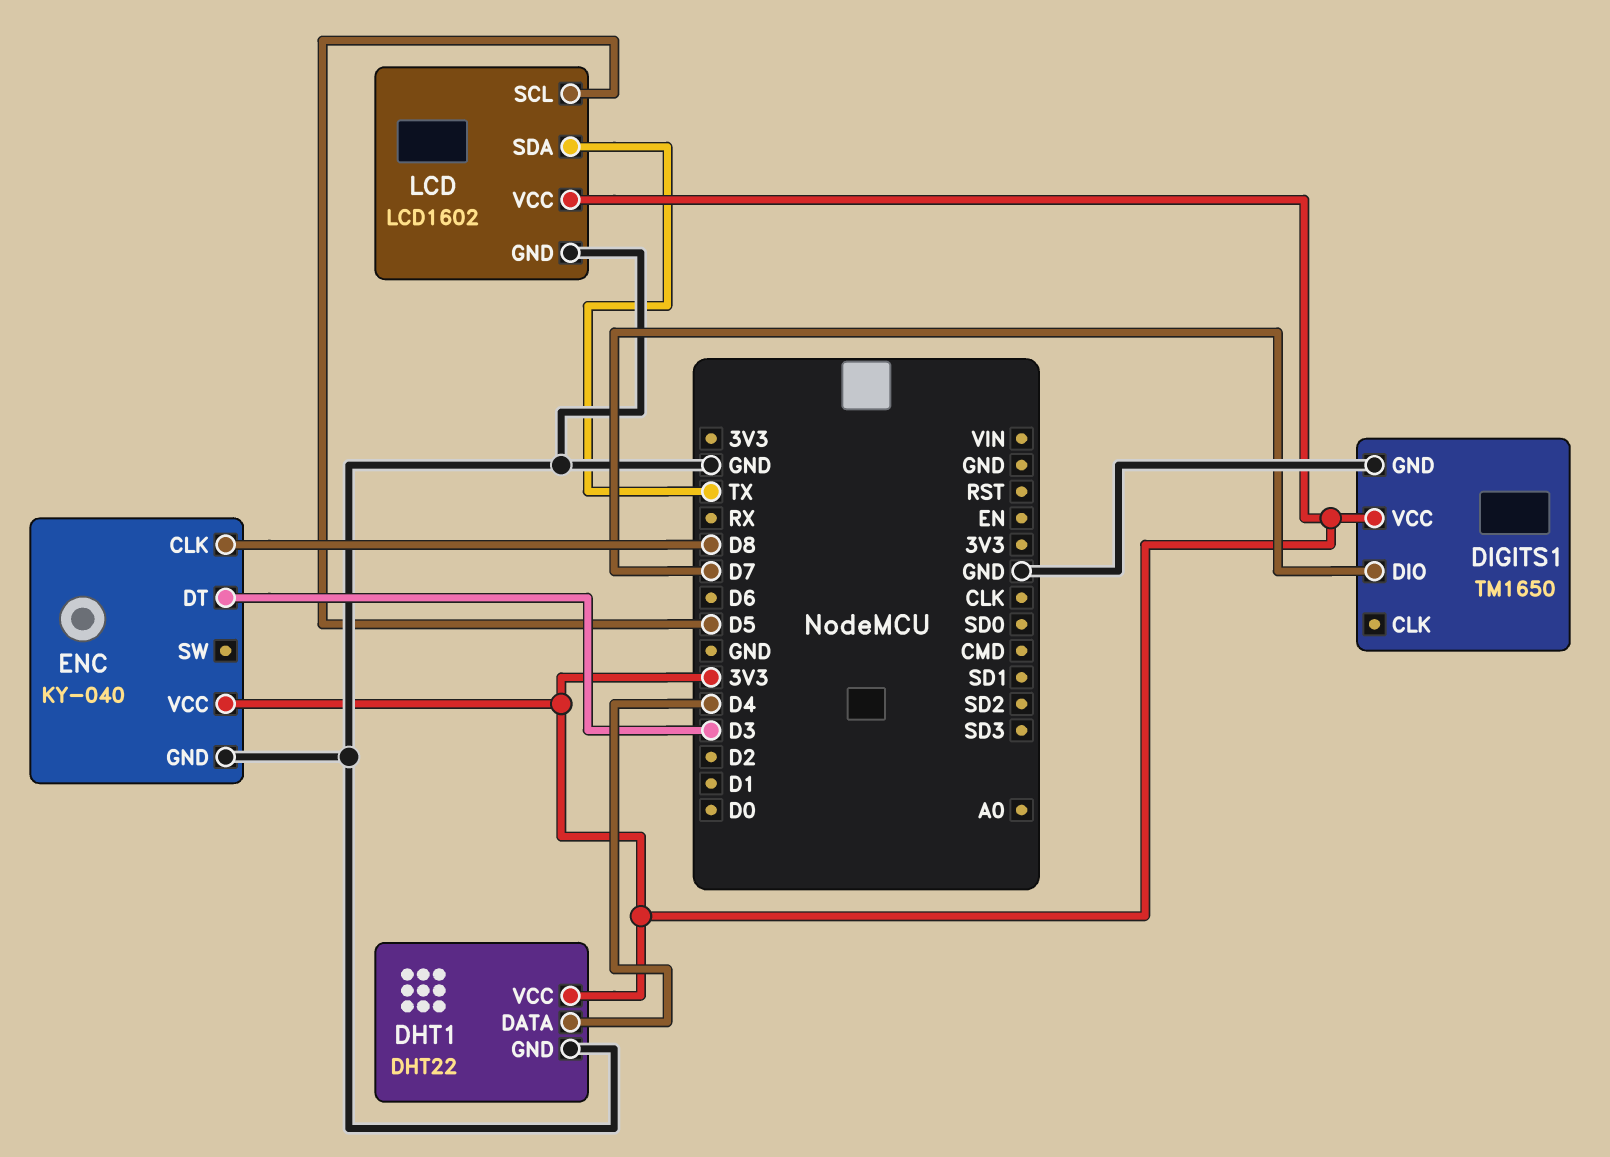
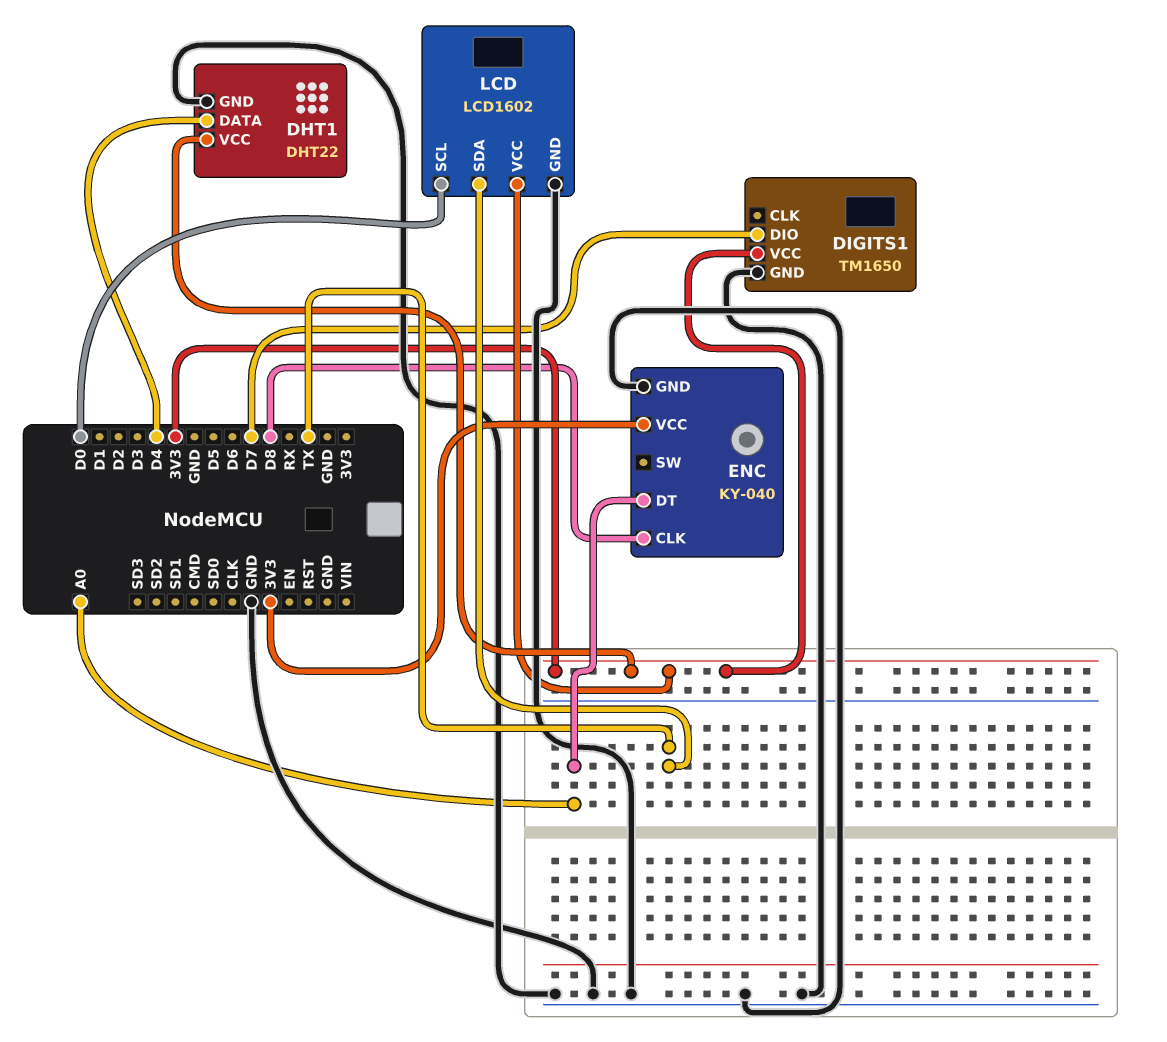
ENC pin DT: D3 -> A0
LCD pin SCL: D5 -> D0

